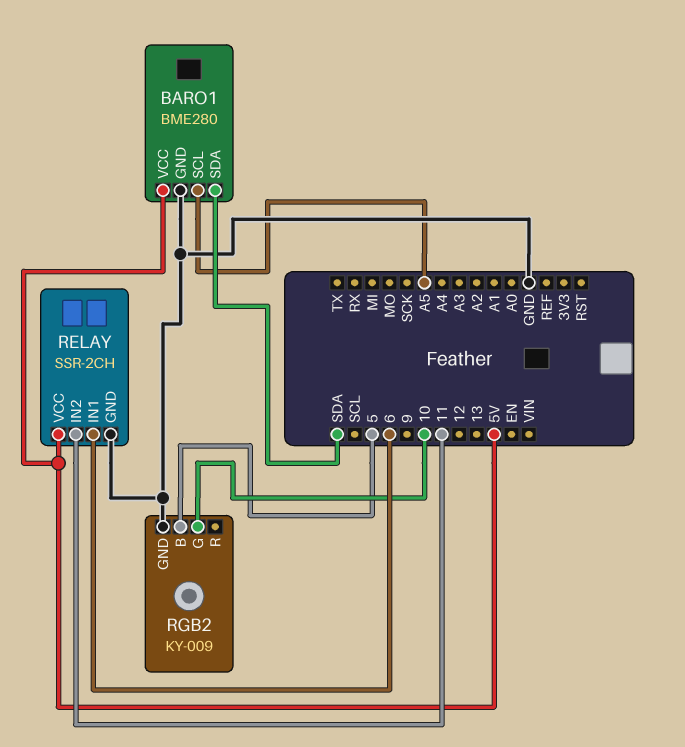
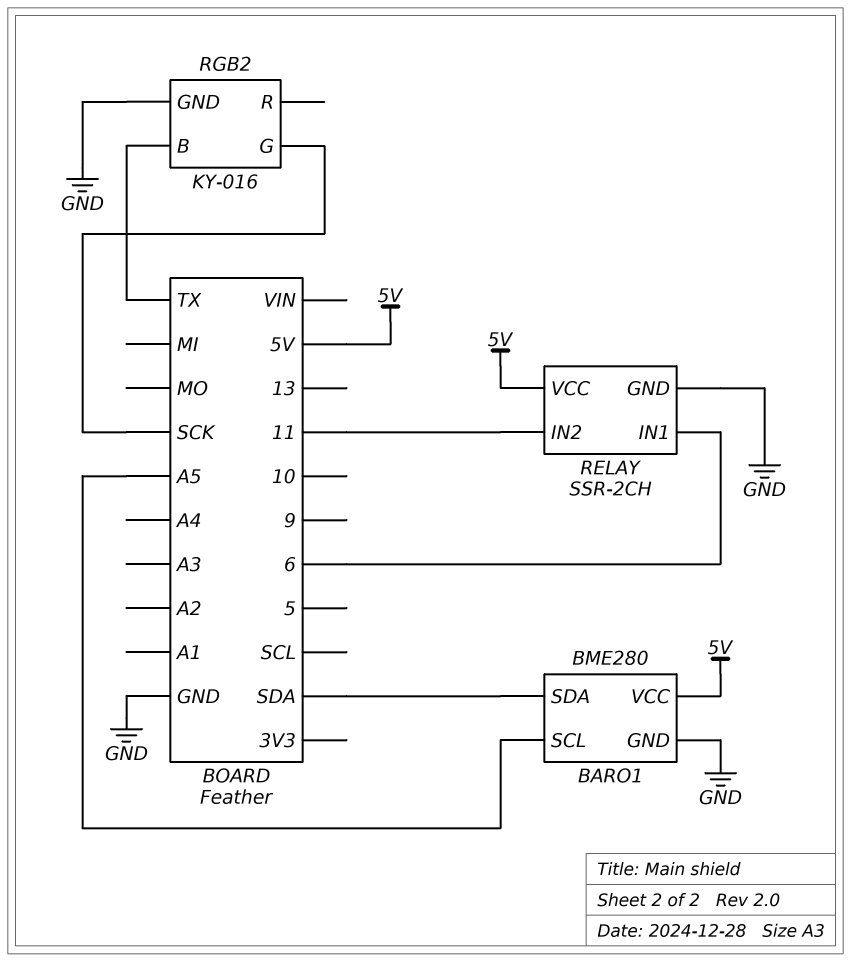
RGB2: KY-009 -> KY-016
RGB2 pin B: 5 -> TX
RGB2 pin G: 10 -> SCK

